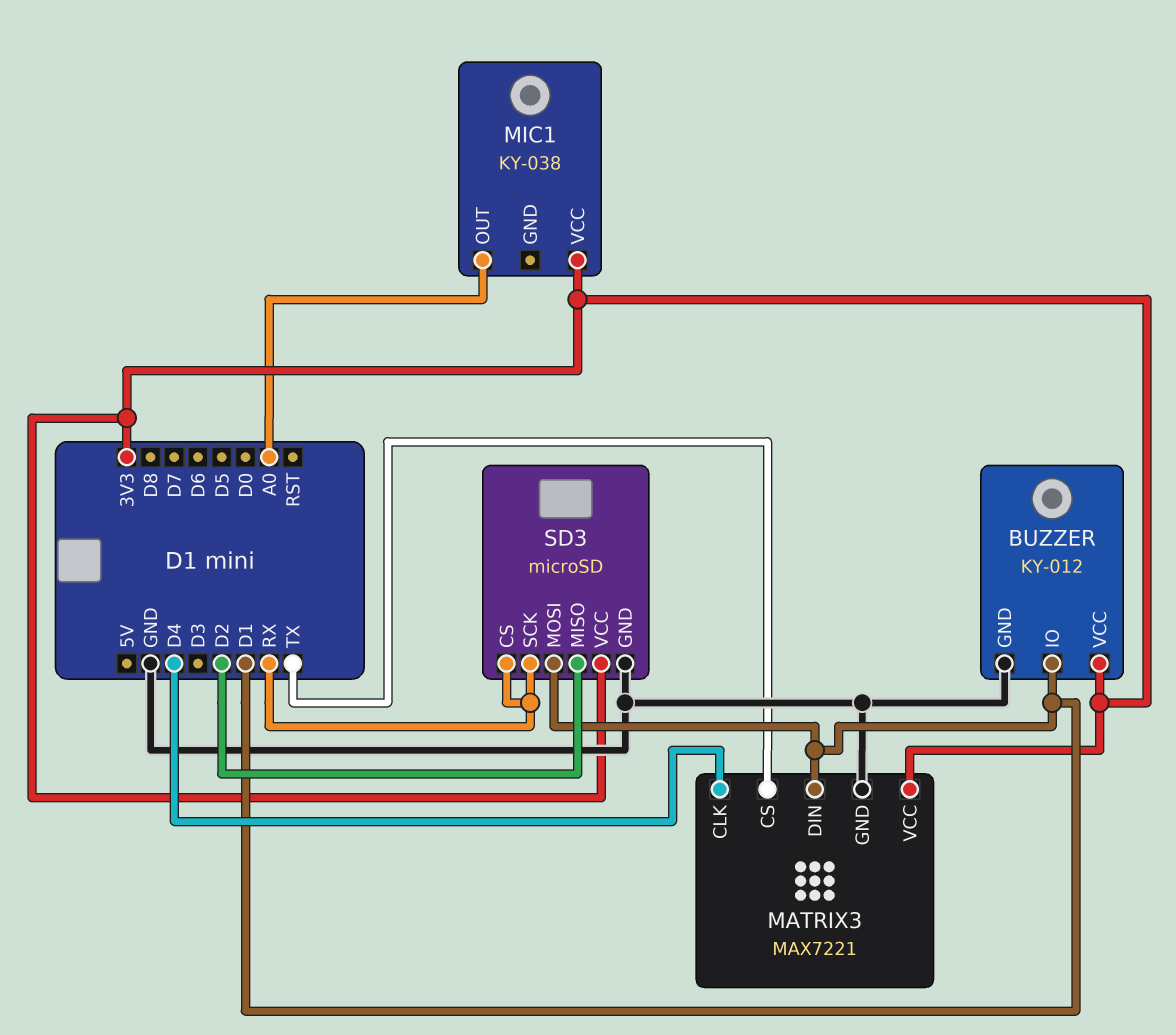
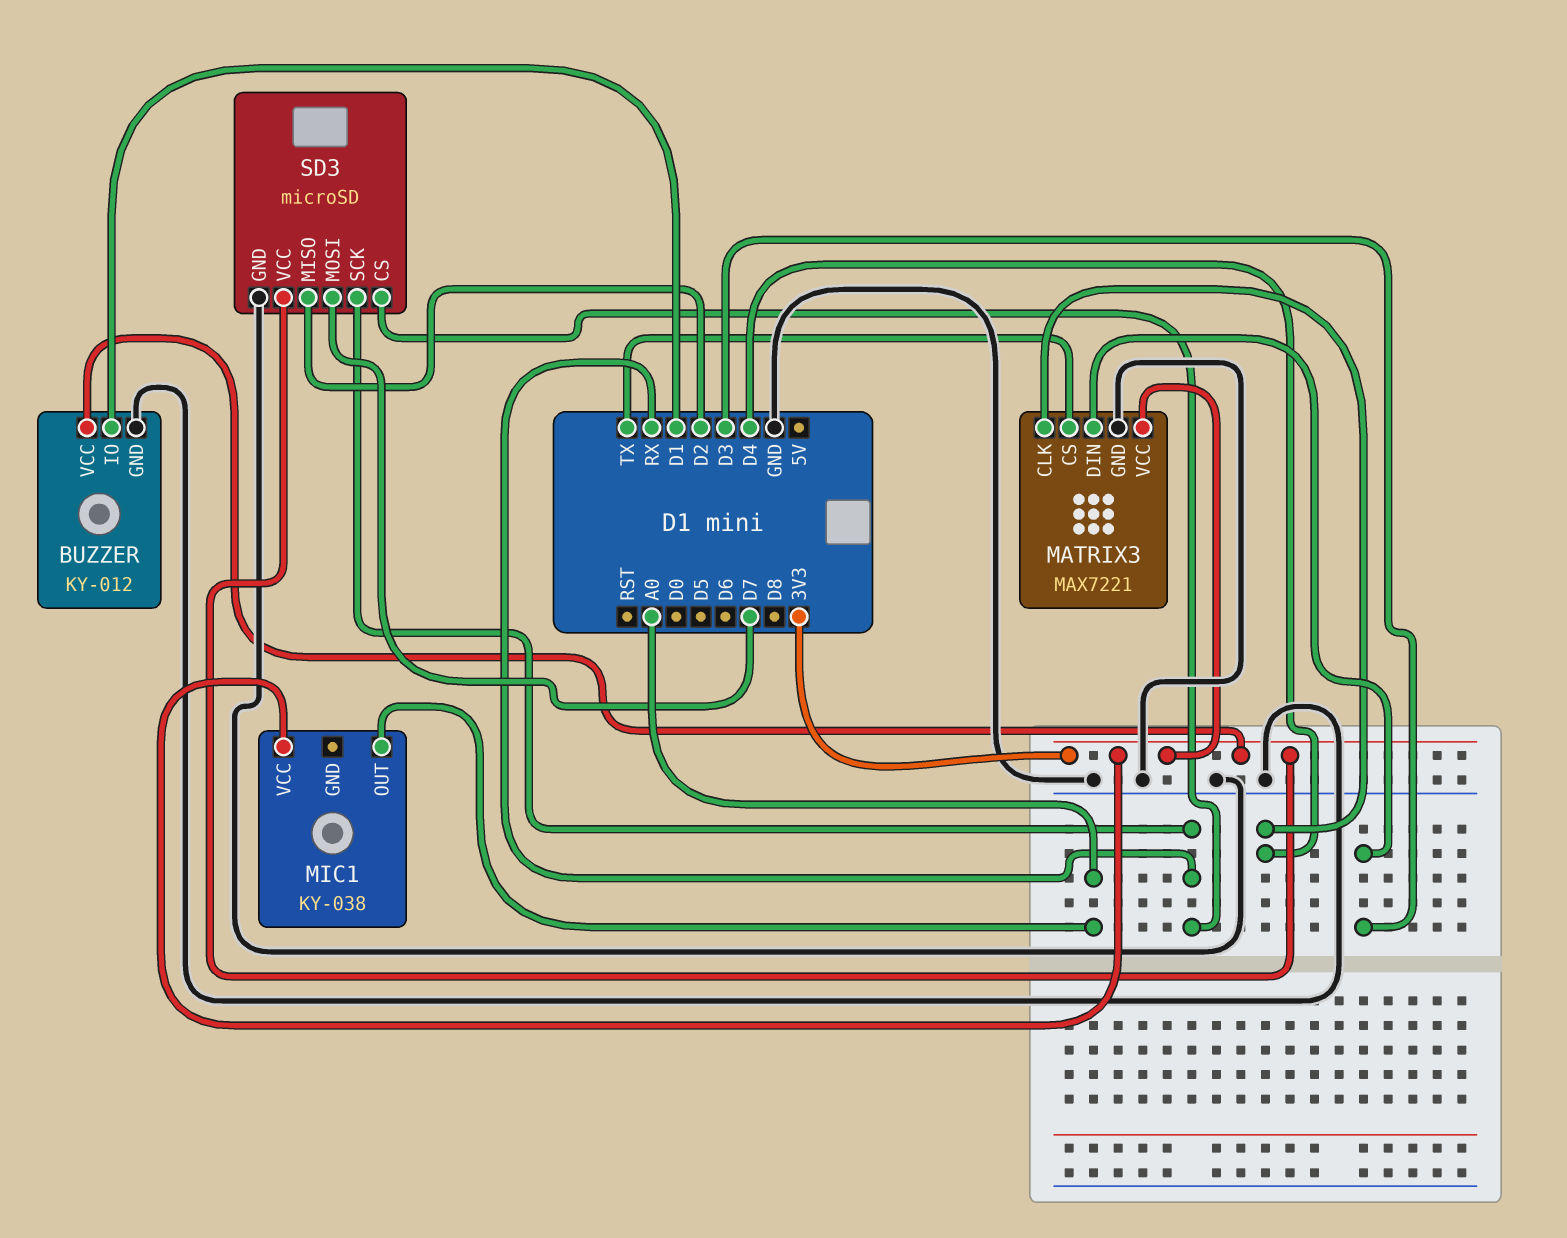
MATRIX3 pin DIN: D1 -> D3
SD3 pin MOSI: D1 -> D7

